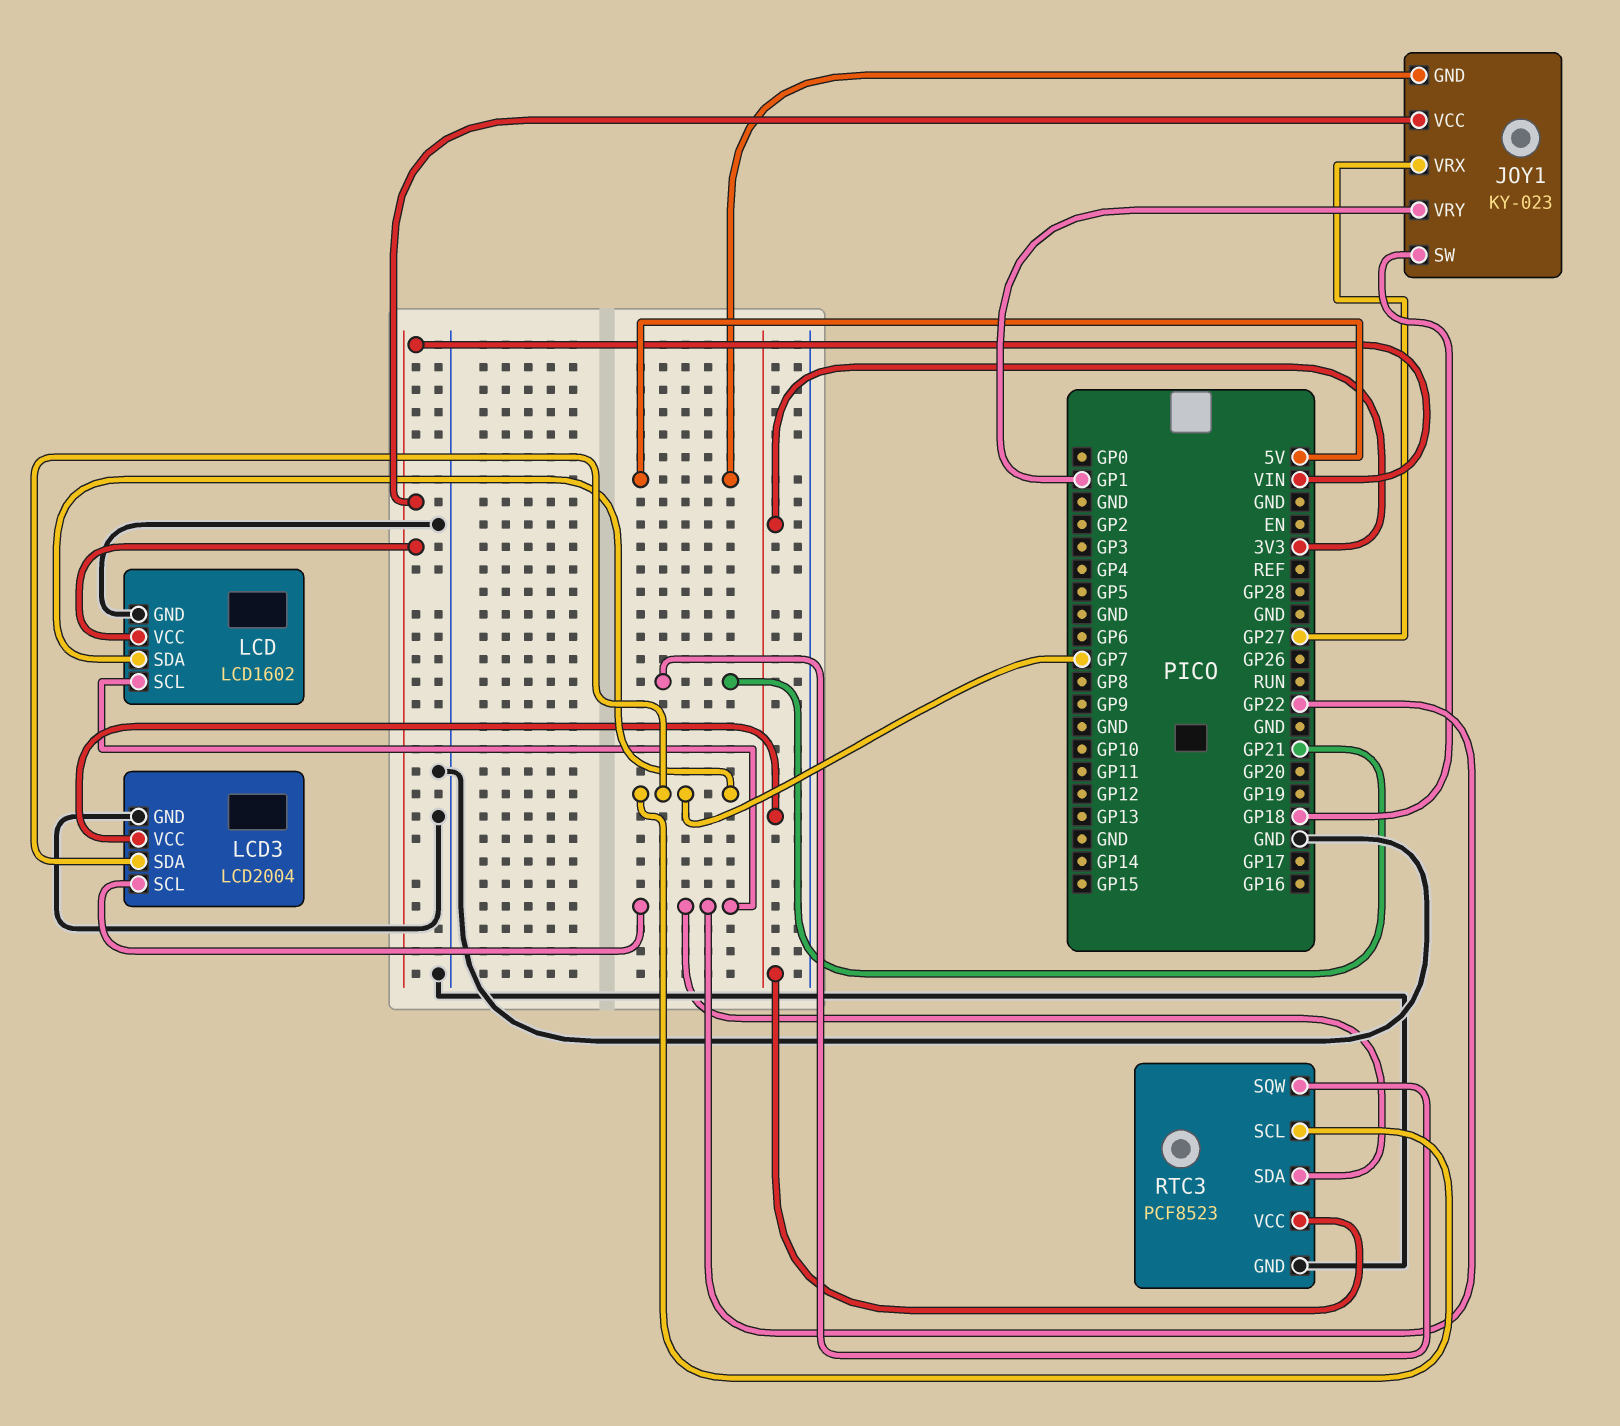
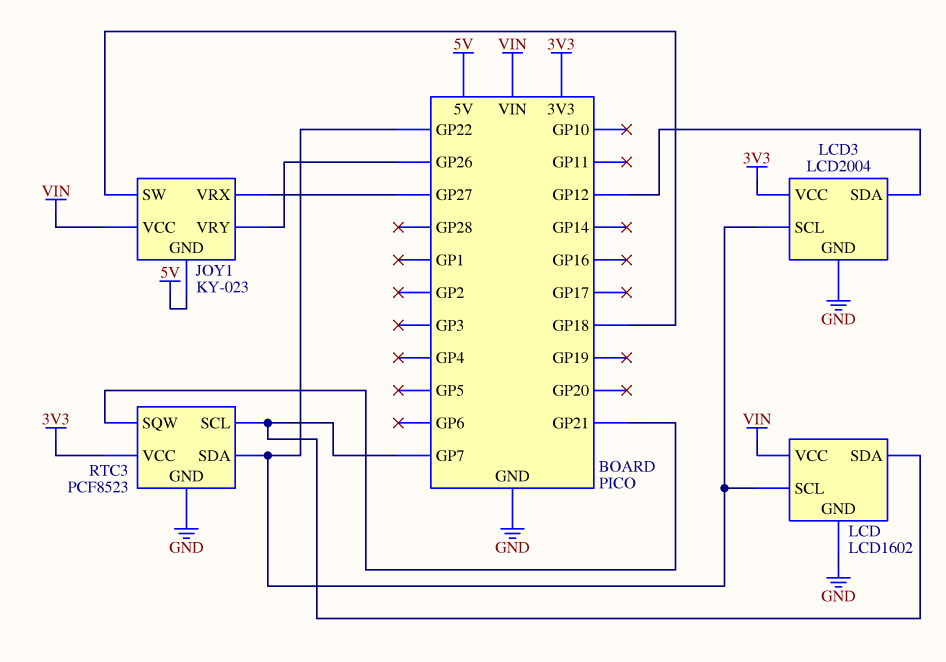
JOY1 pin VRY: GP1 -> GP26
LCD3 pin SDA: GP7 -> GP12

